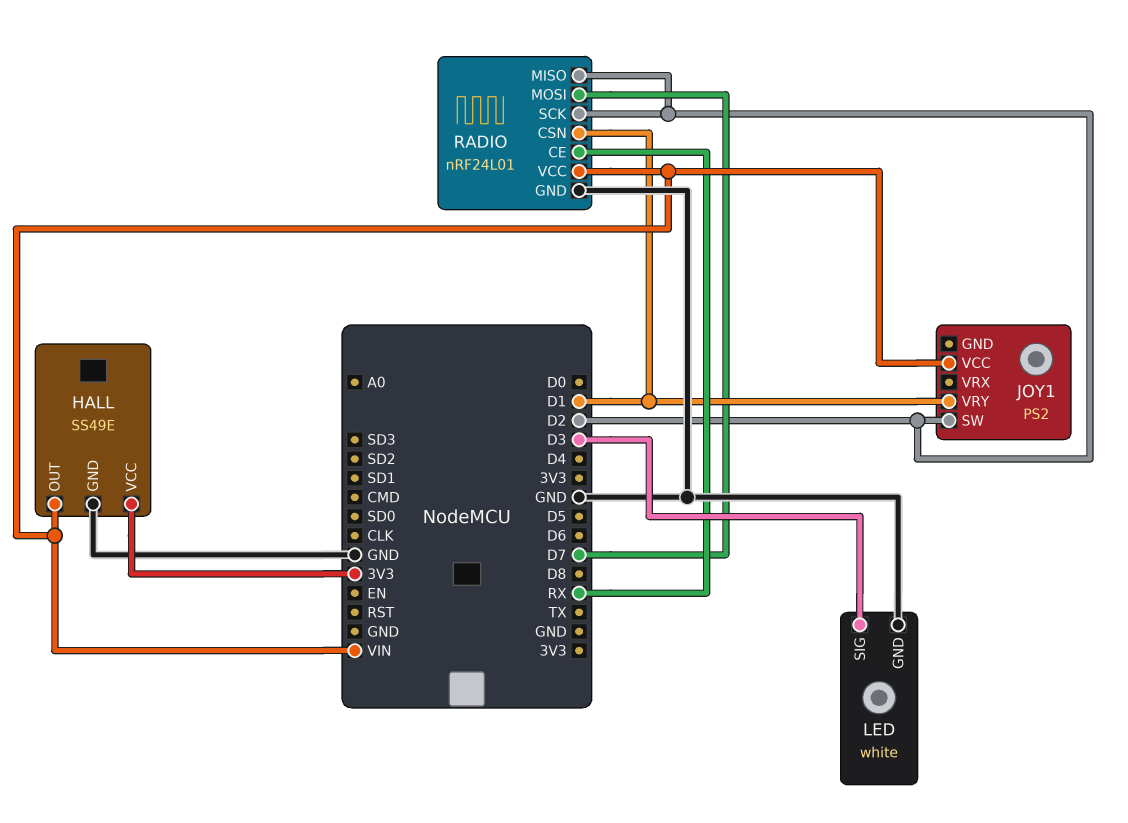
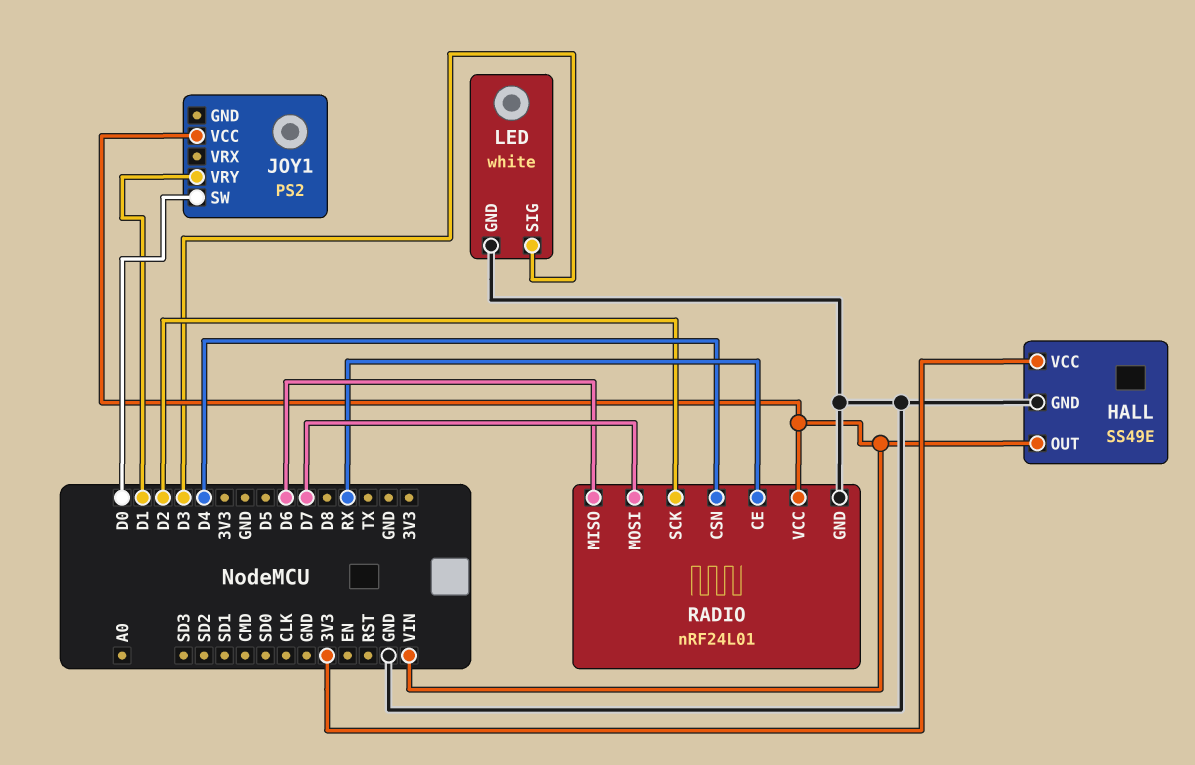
JOY1 pin SW: D2 -> D0
RADIO pin CSN: D1 -> D4
RADIO pin MISO: D2 -> D6

